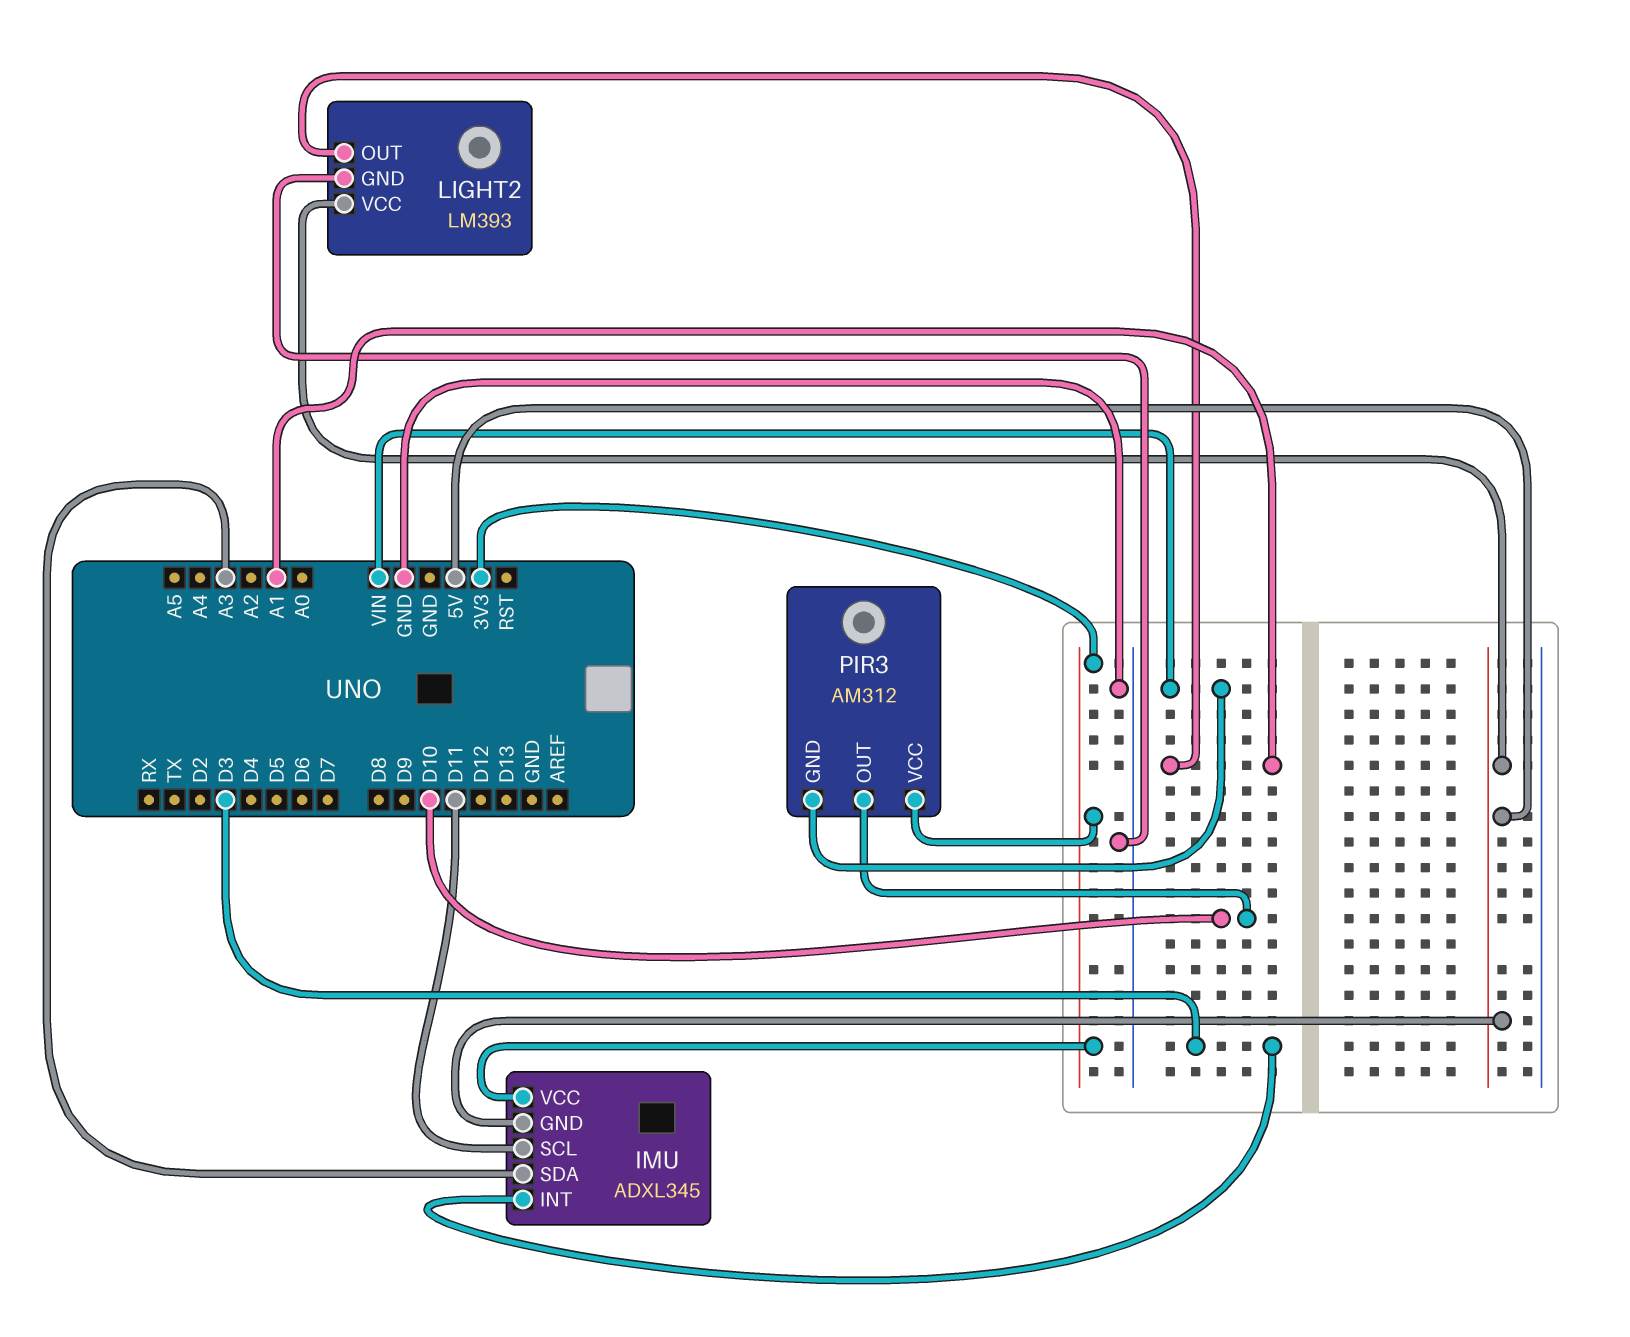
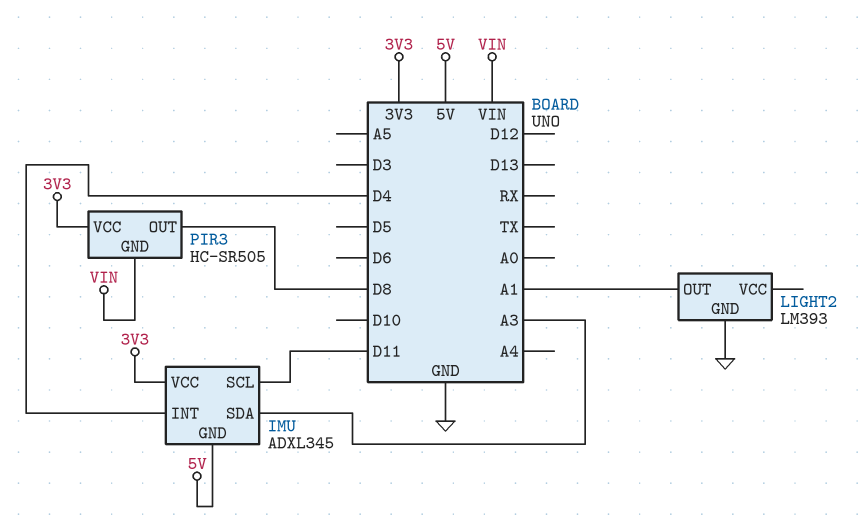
IMU pin INT: D3 -> D4
LIGHT2 pin VCC: 5V -> none
PIR3: AM312 -> HC-SR505
PIR3 pin OUT: D10 -> D8

